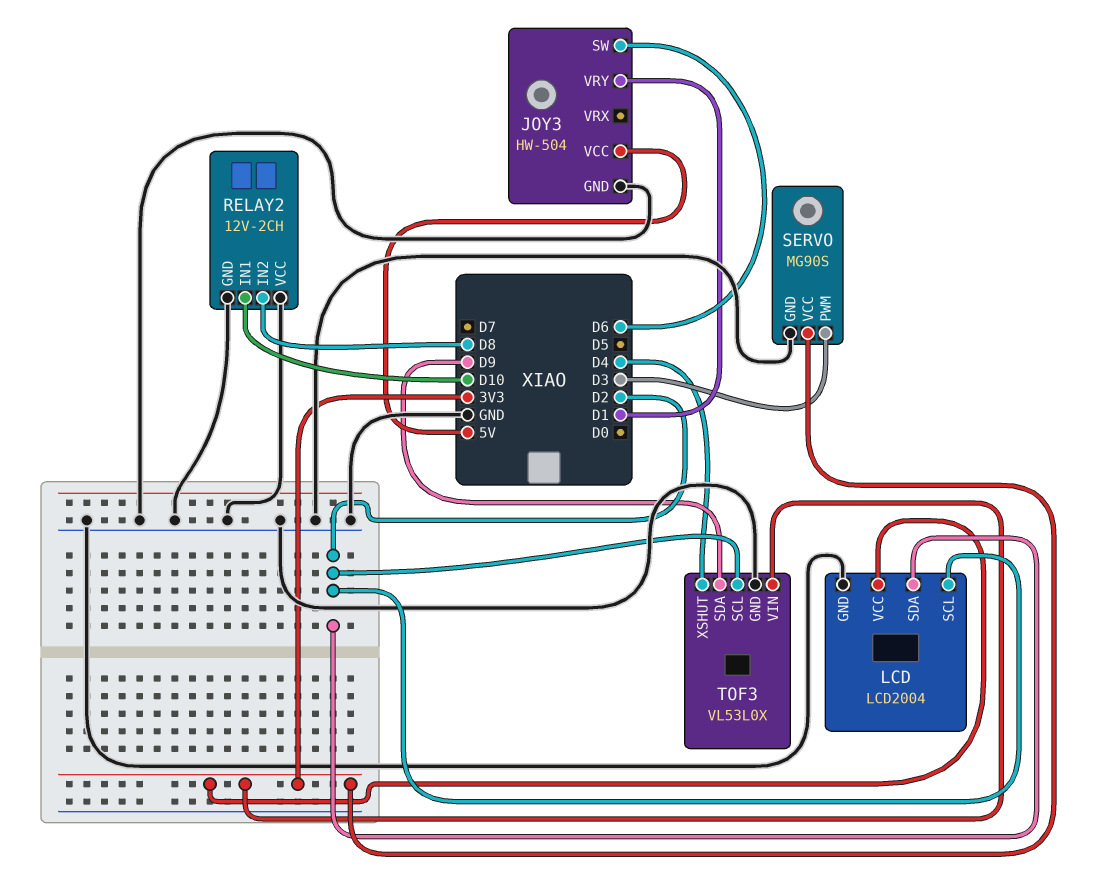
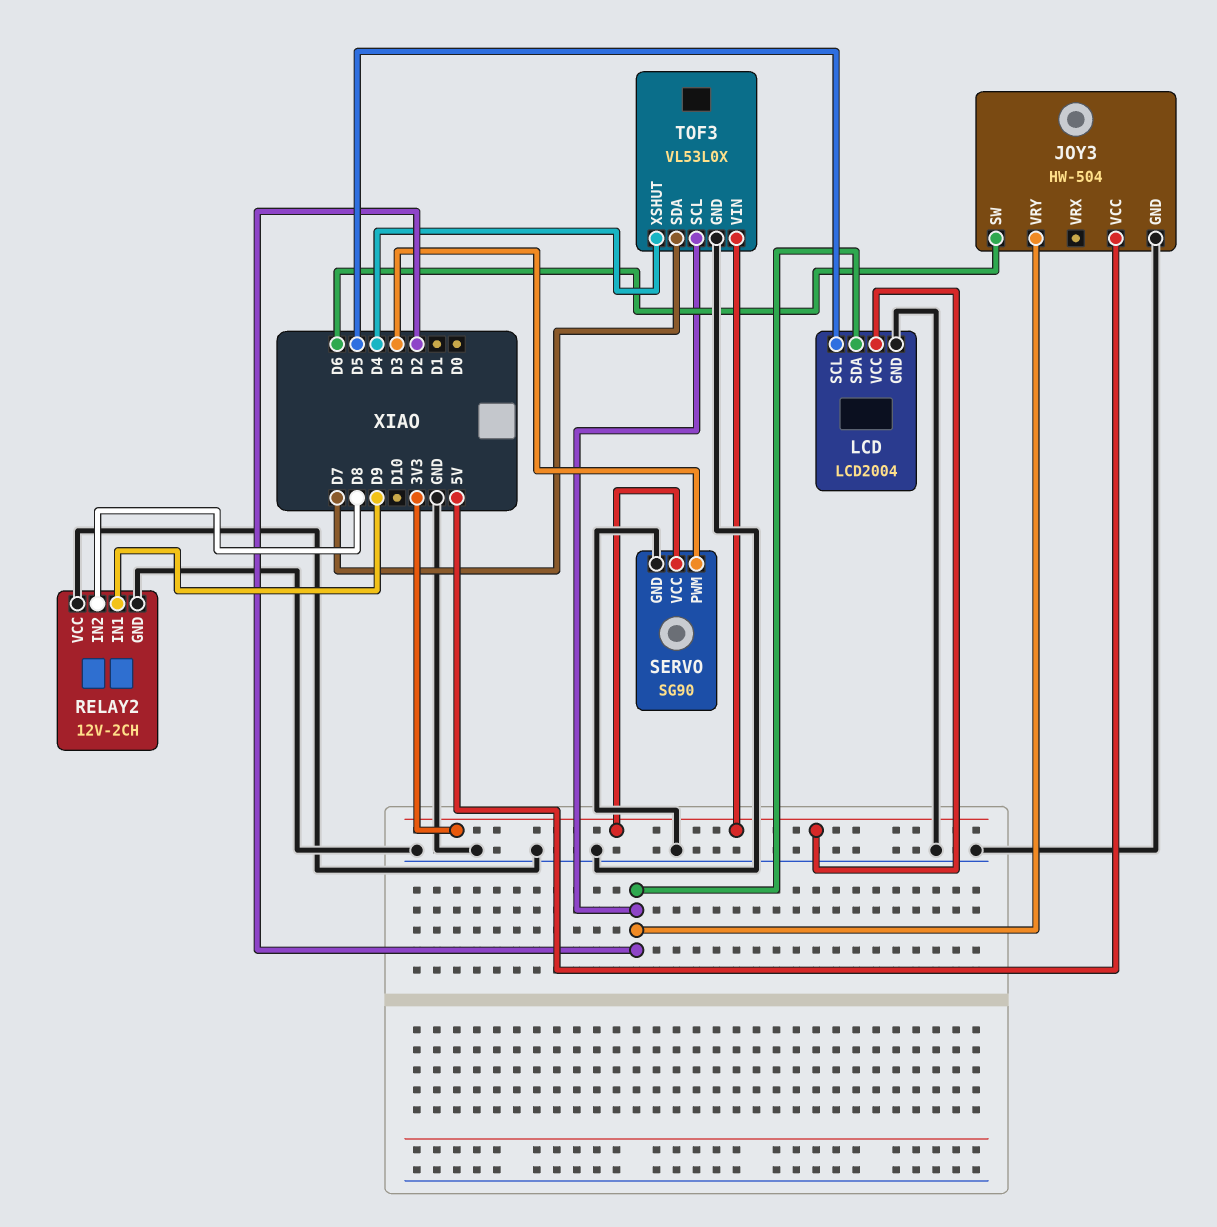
JOY3 pin VRY: D1 -> D2
LCD pin SCL: D2 -> D5
RELAY2 pin IN1: D10 -> D9
SERVO: MG90S -> SG90
TOF3 pin SDA: D9 -> D7

